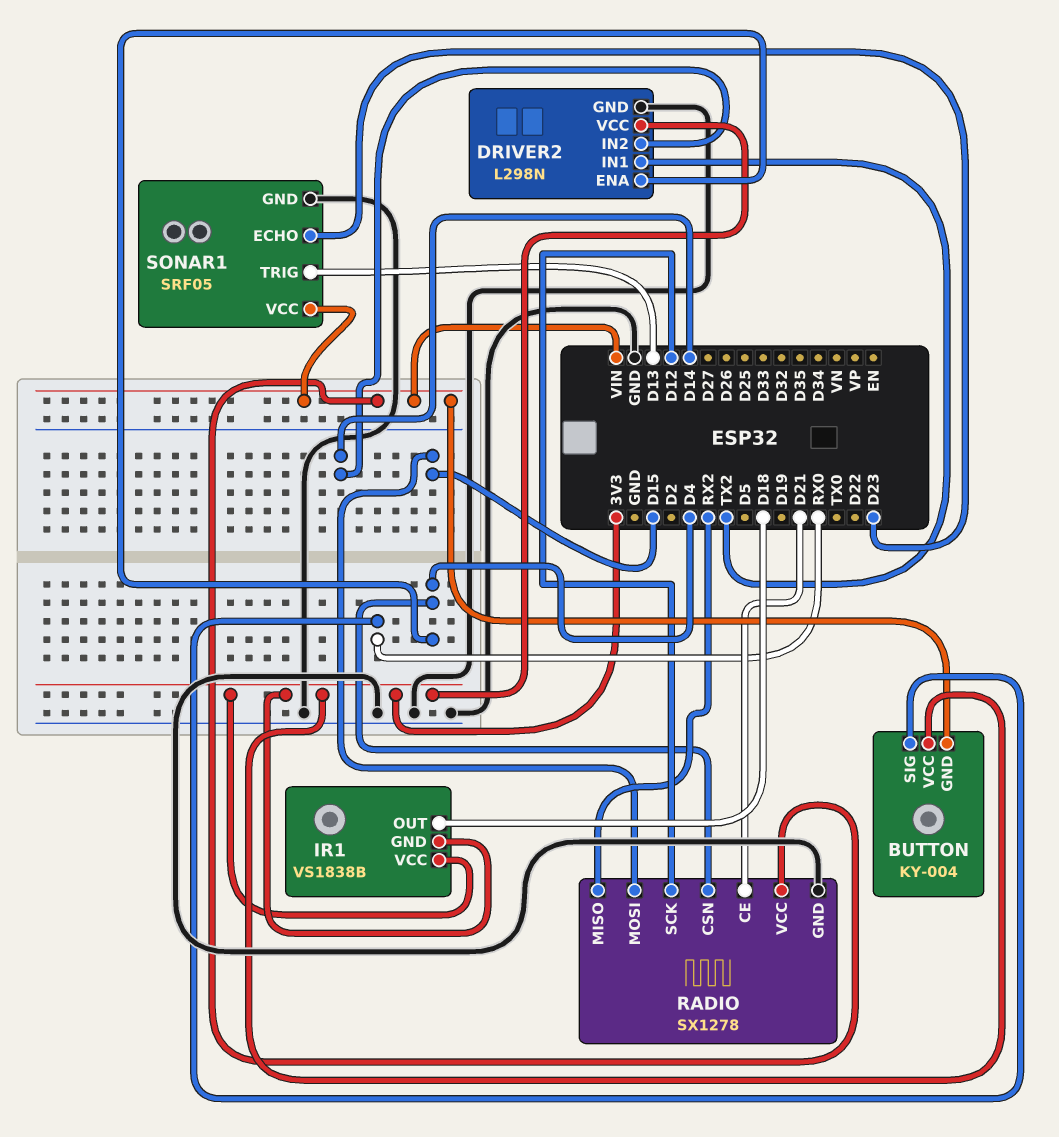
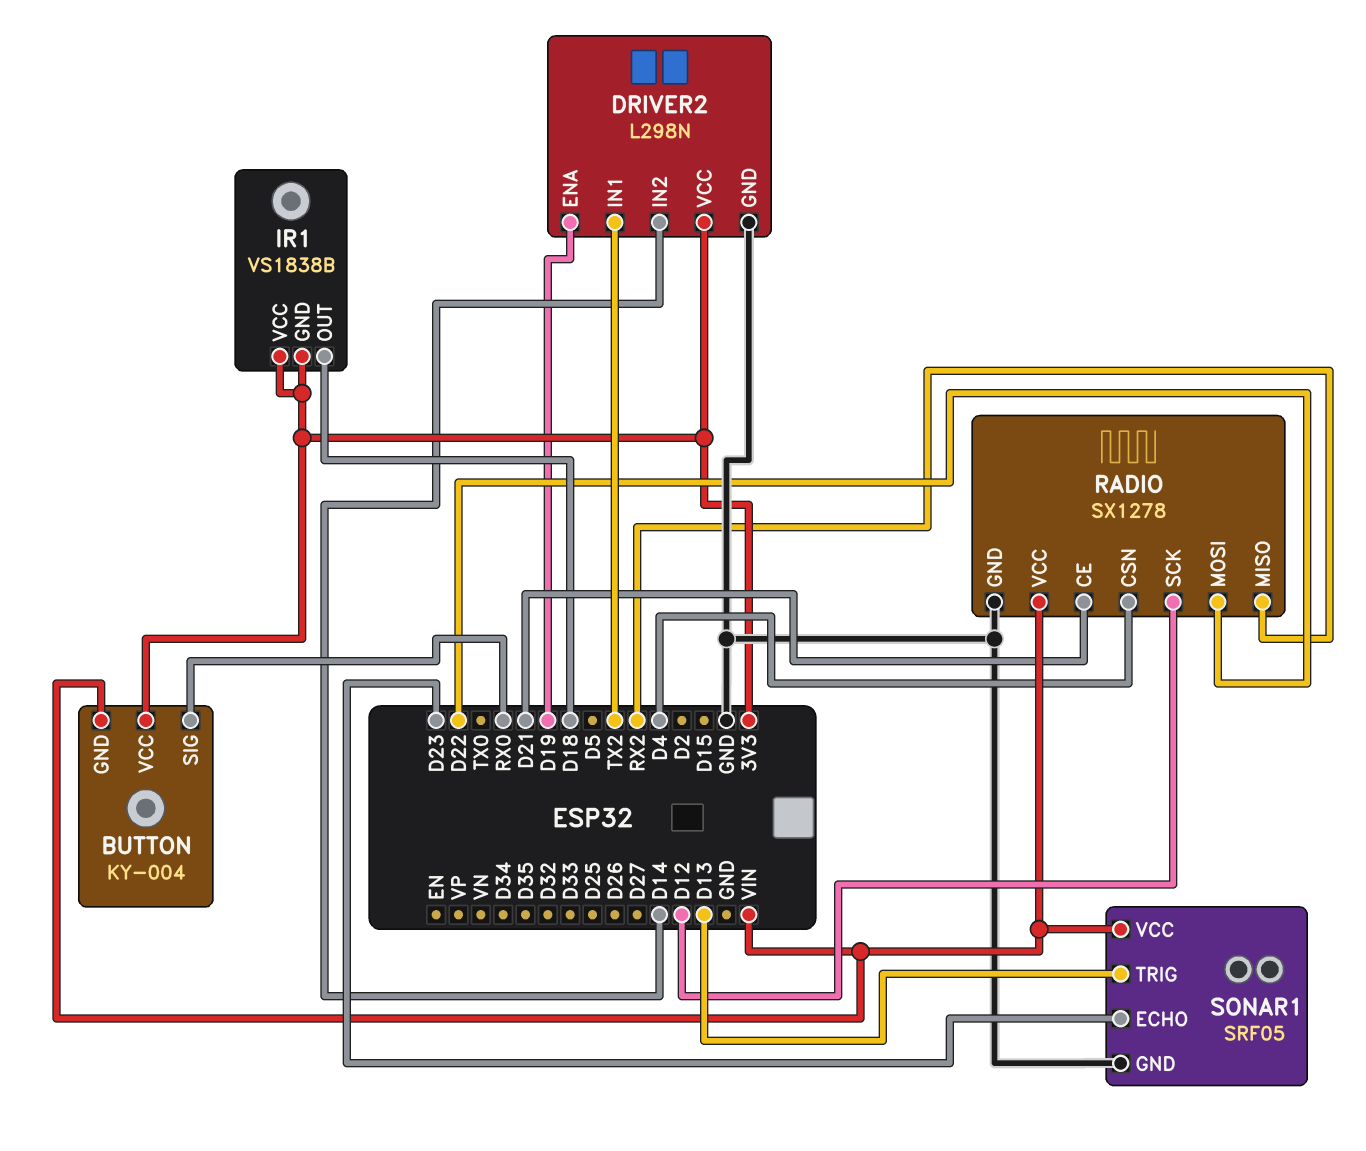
DRIVER2 pin ENA: D4 -> D19
RADIO pin MOSI: D15 -> D22

